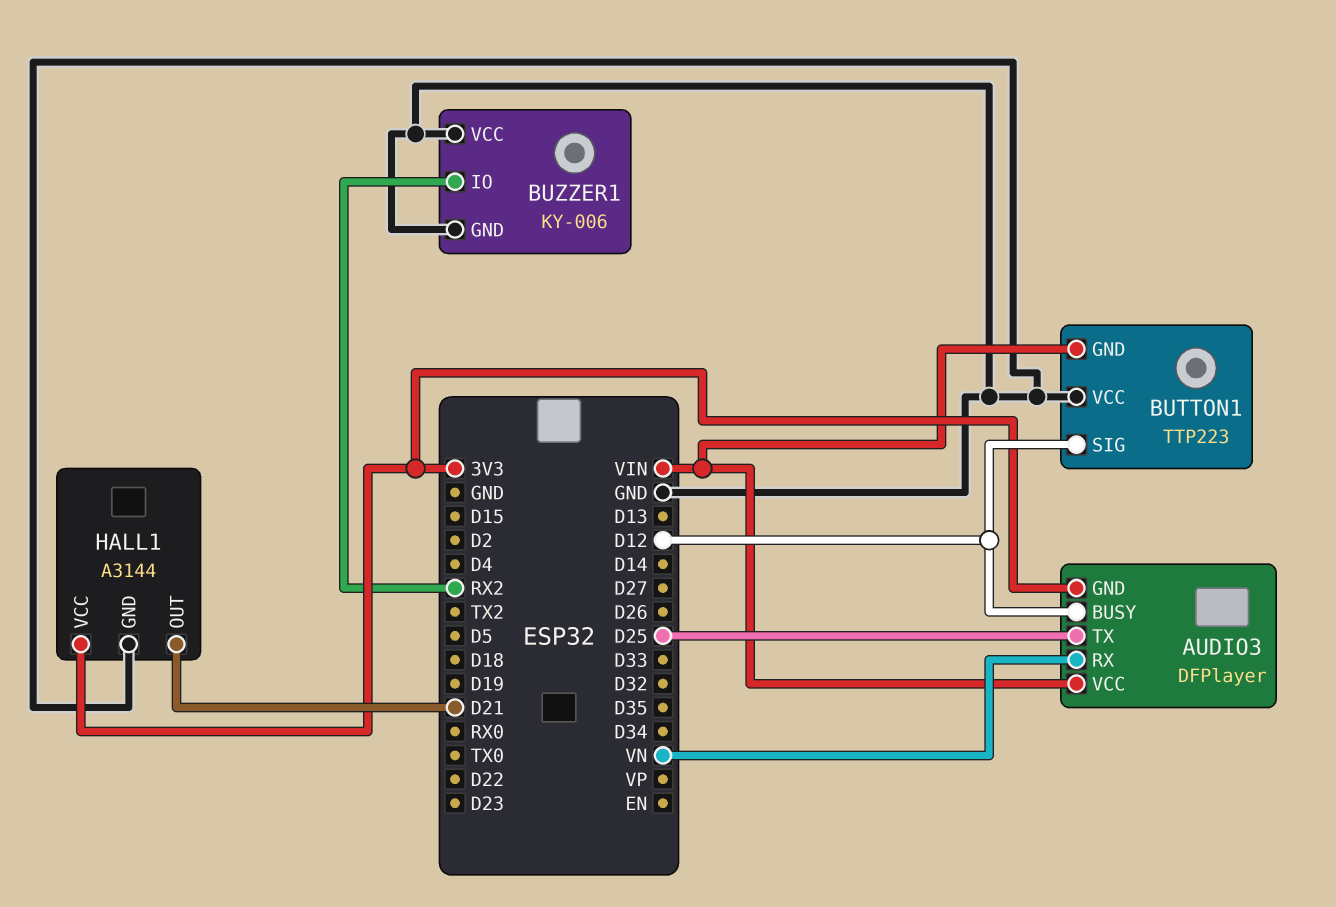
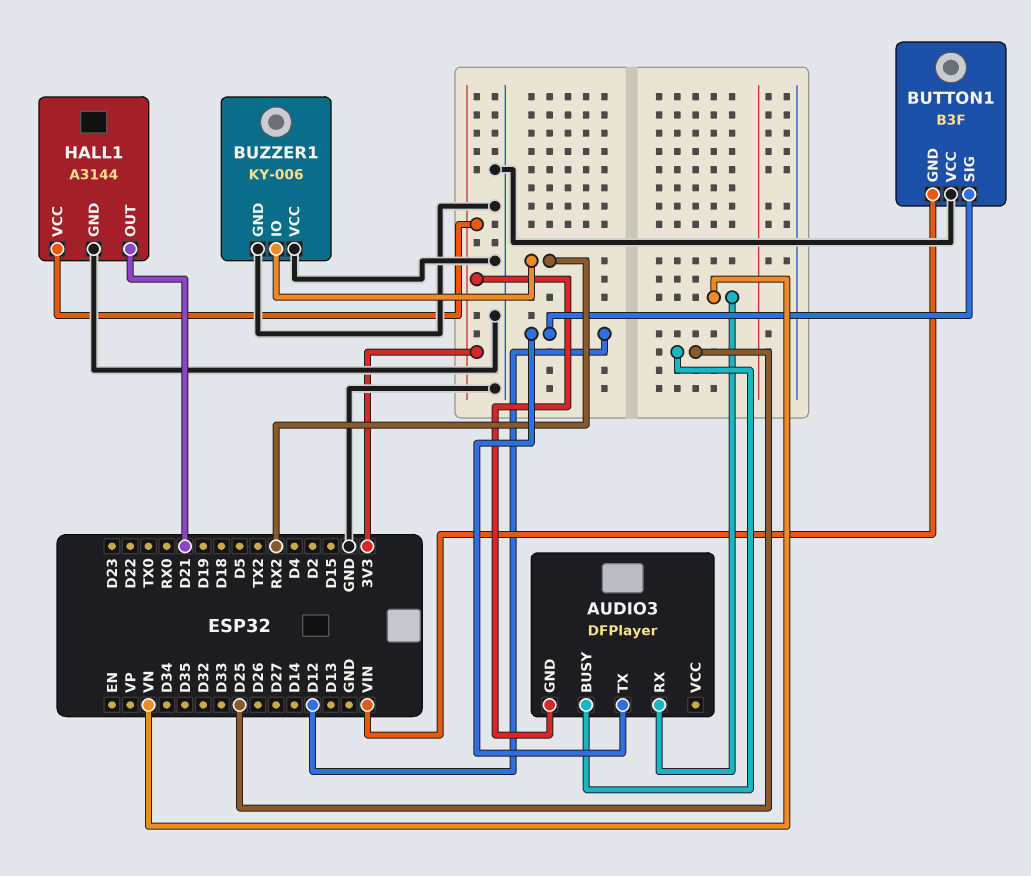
AUDIO3 pin BUSY: D12 -> D25
AUDIO3 pin TX: D25 -> D12
AUDIO3 pin VCC: VIN -> none
BUTTON1: TTP223 -> B3F

